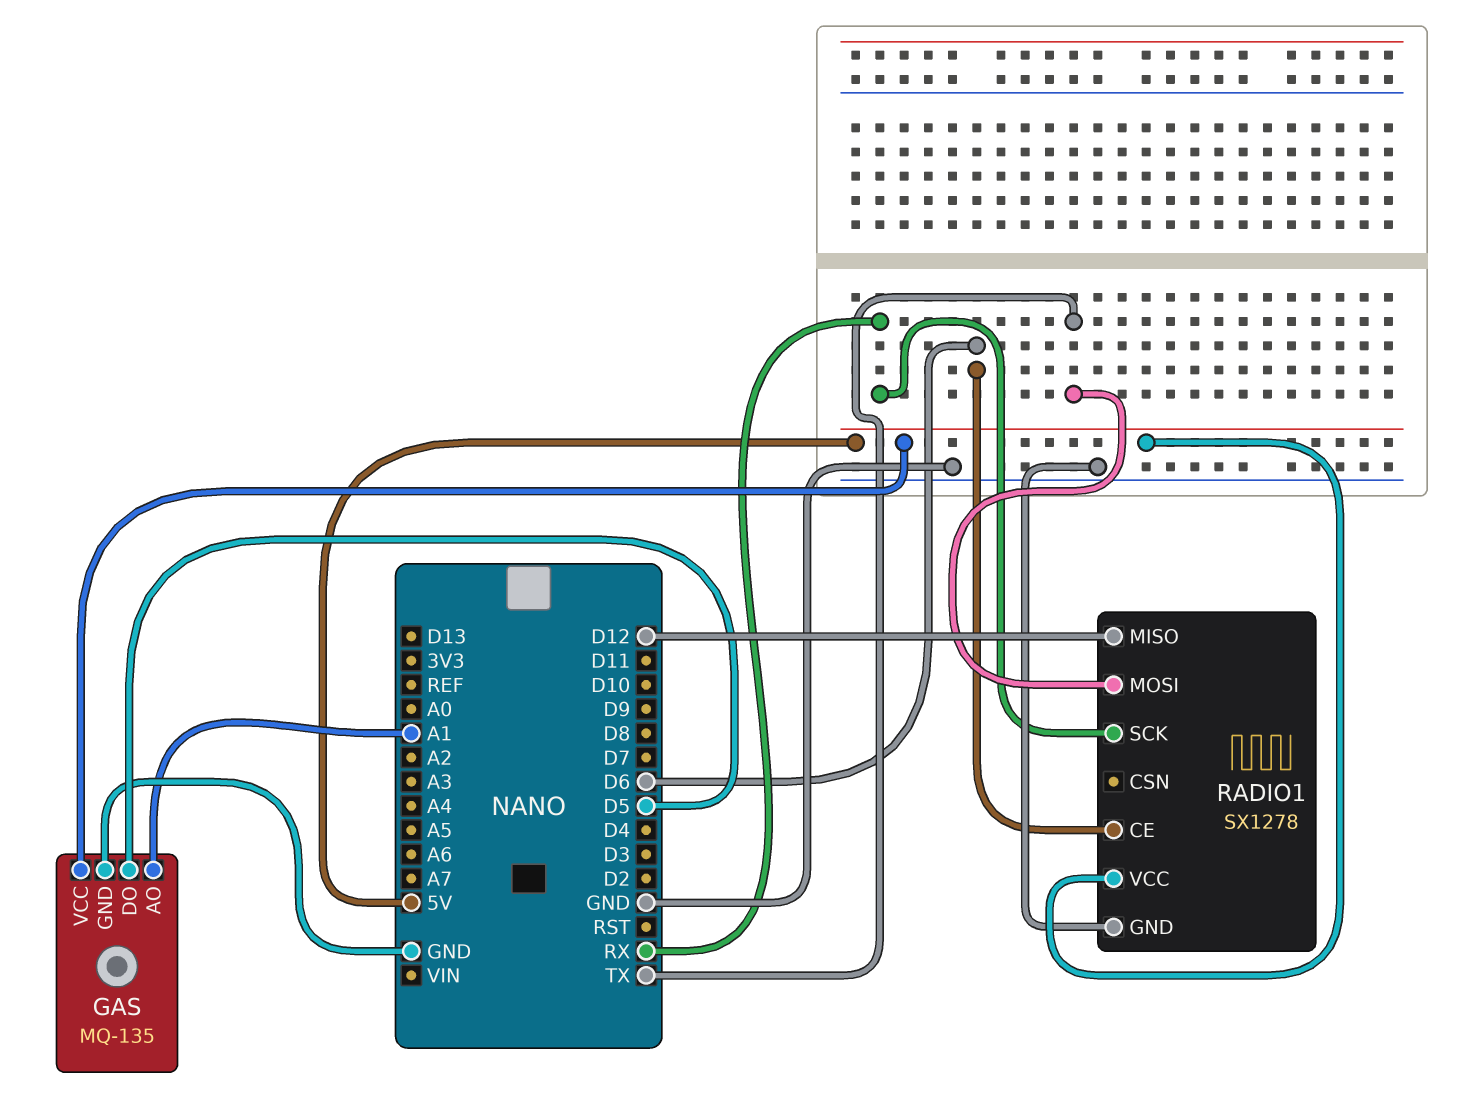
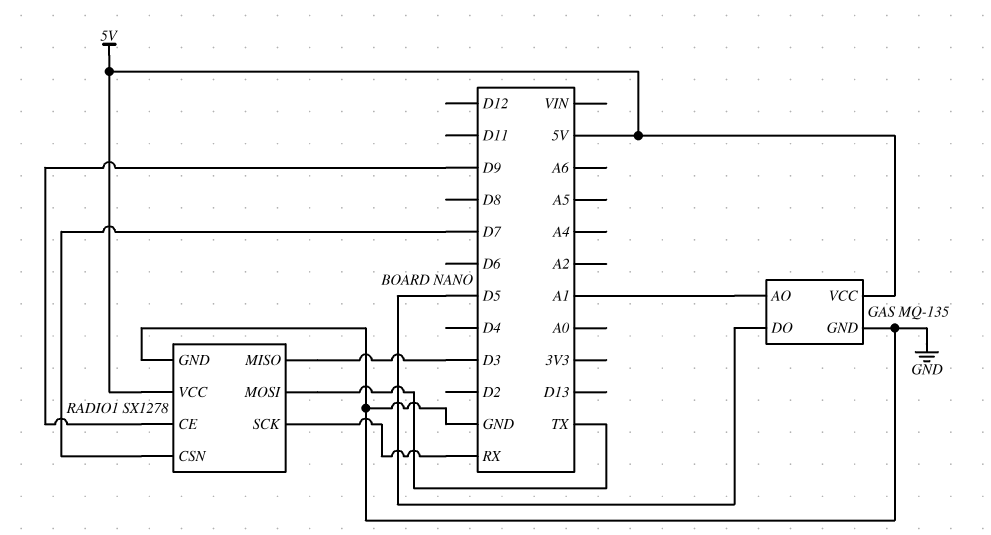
RADIO1 pin CE: D6 -> D9
RADIO1 pin CSN: none -> D7
RADIO1 pin MISO: D12 -> D3

